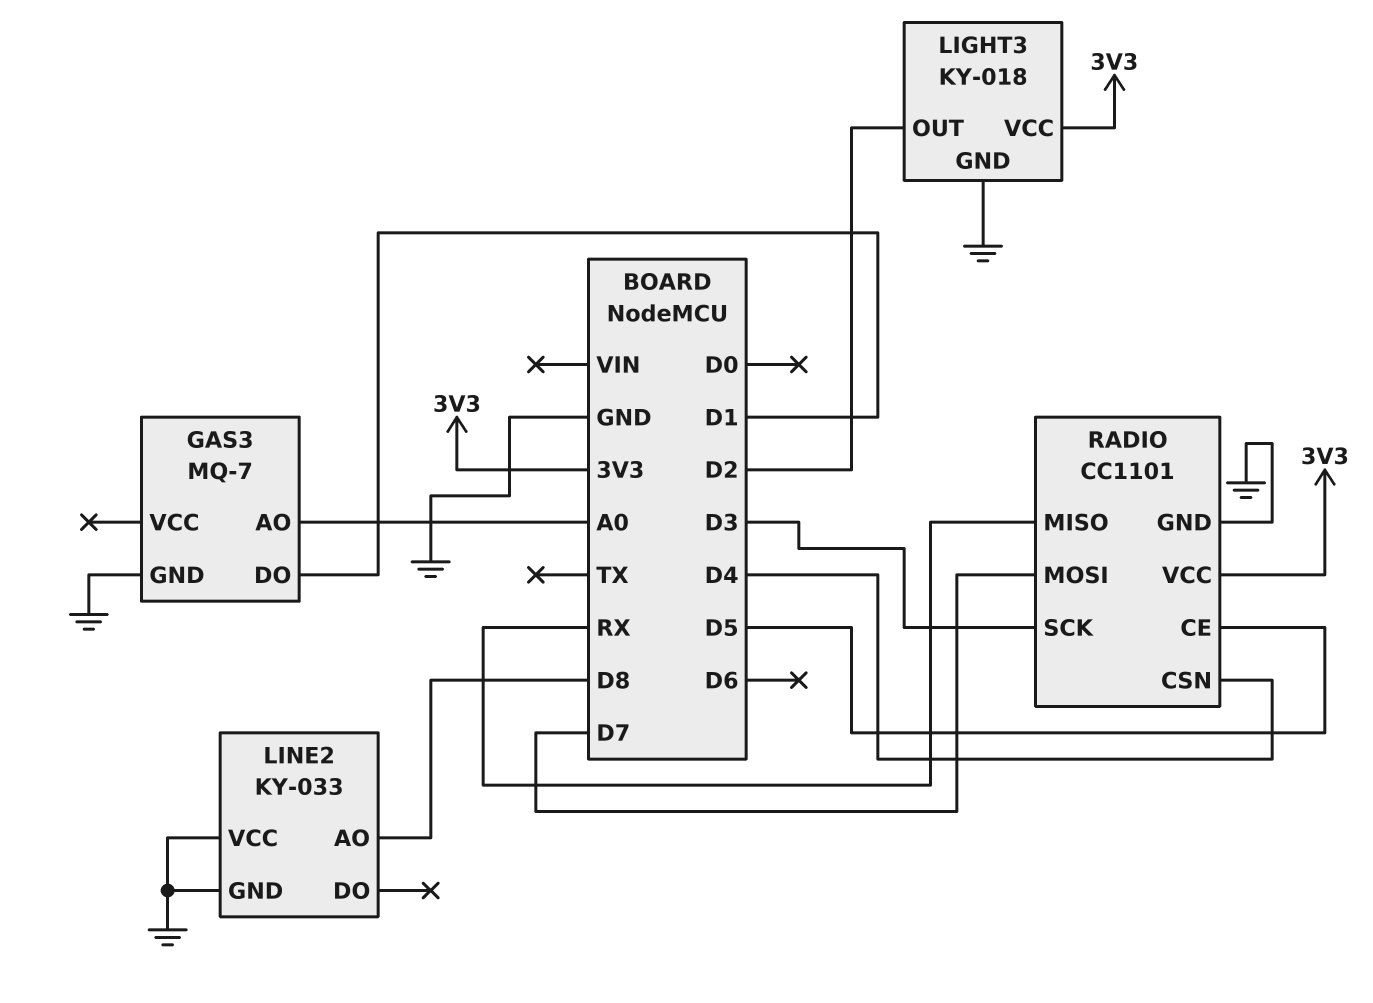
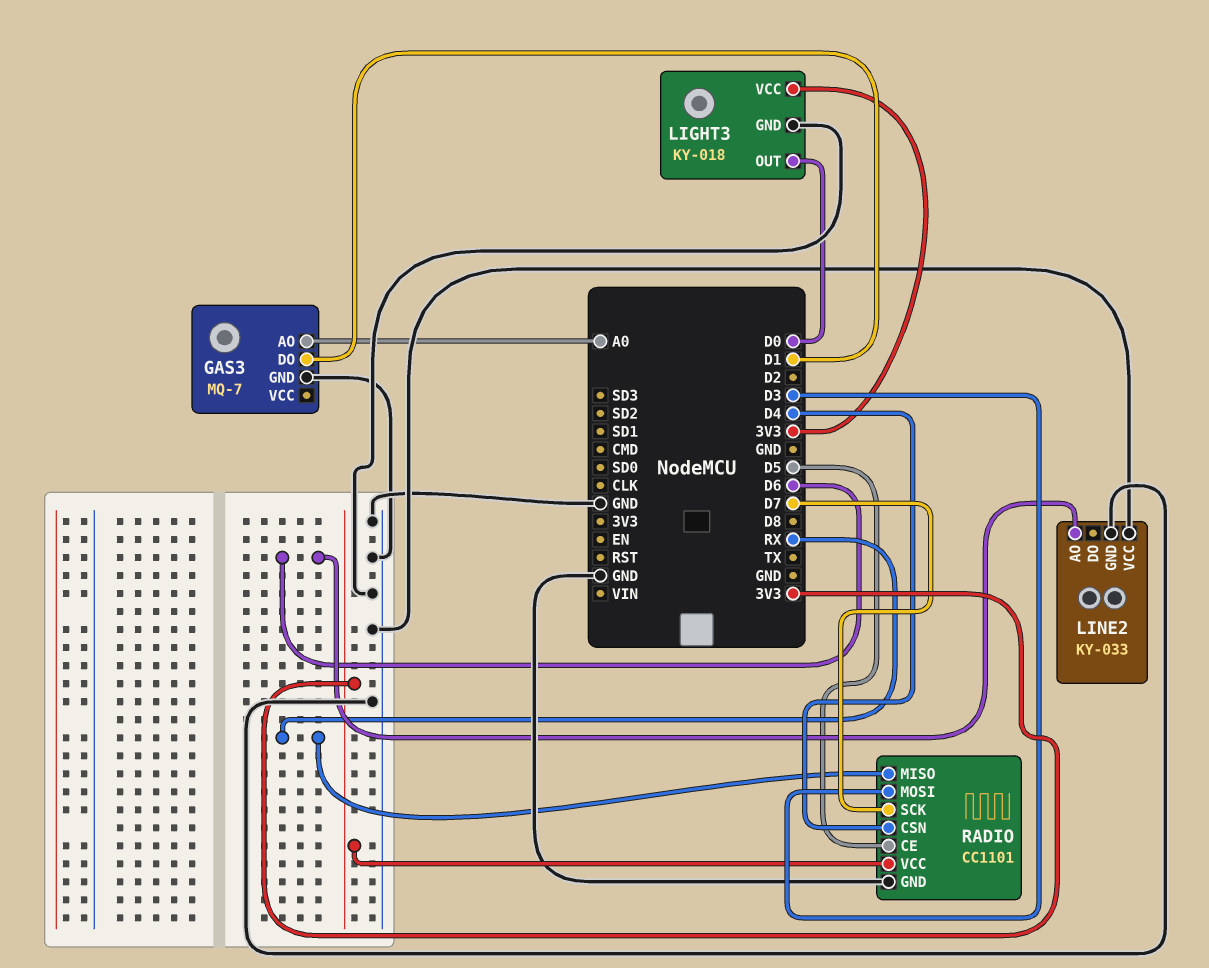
LIGHT3 pin OUT: D2 -> D0
LINE2 pin AO: D8 -> D6
RADIO pin MOSI: D7 -> D3
RADIO pin SCK: D3 -> D7

